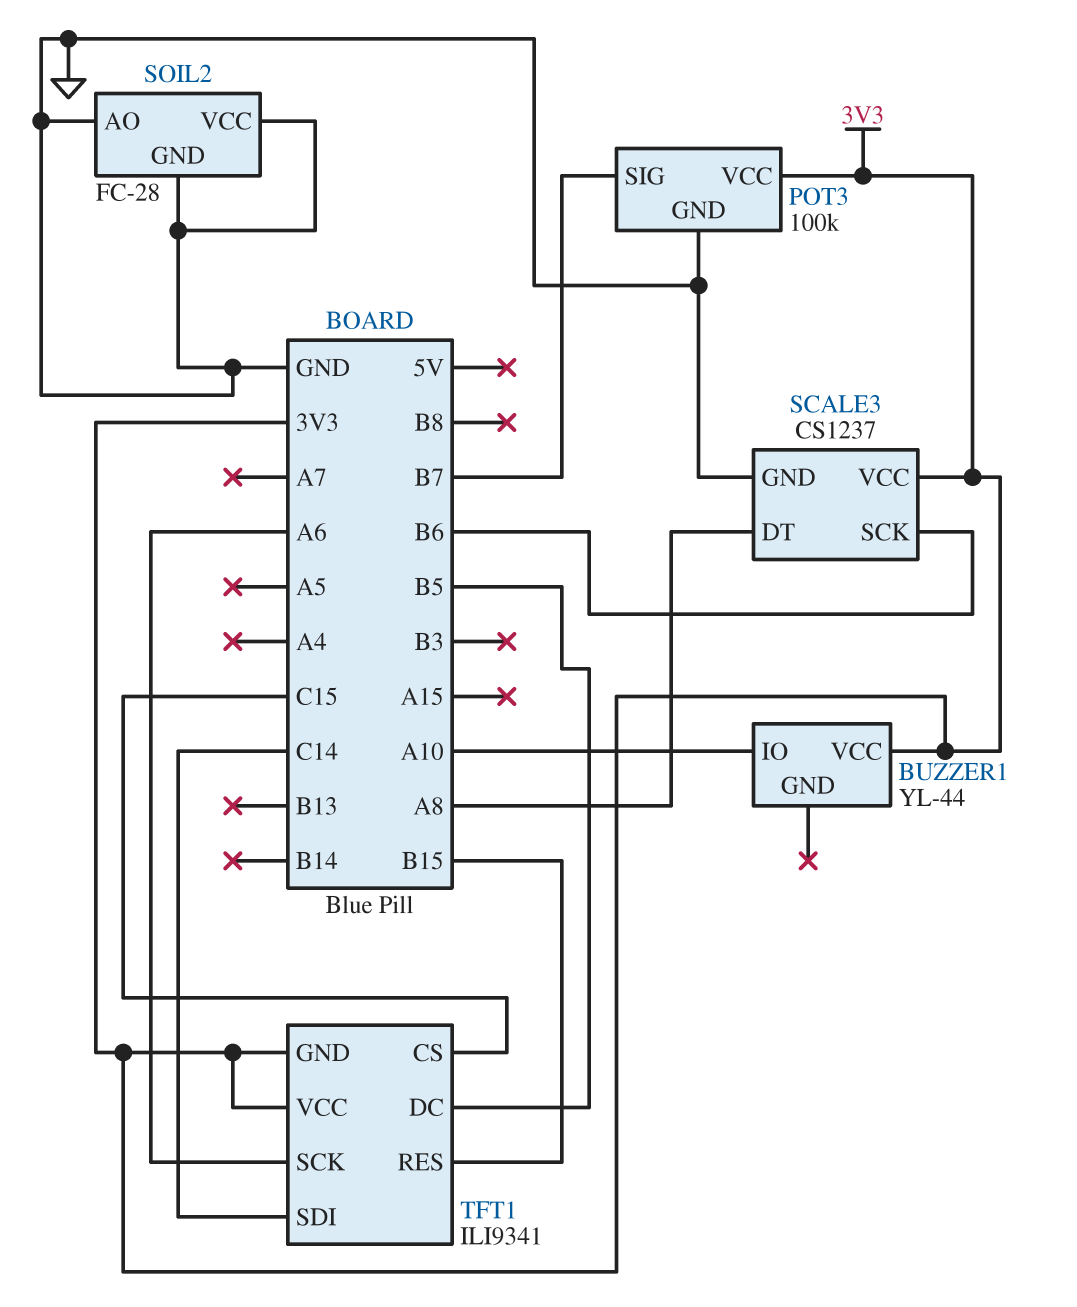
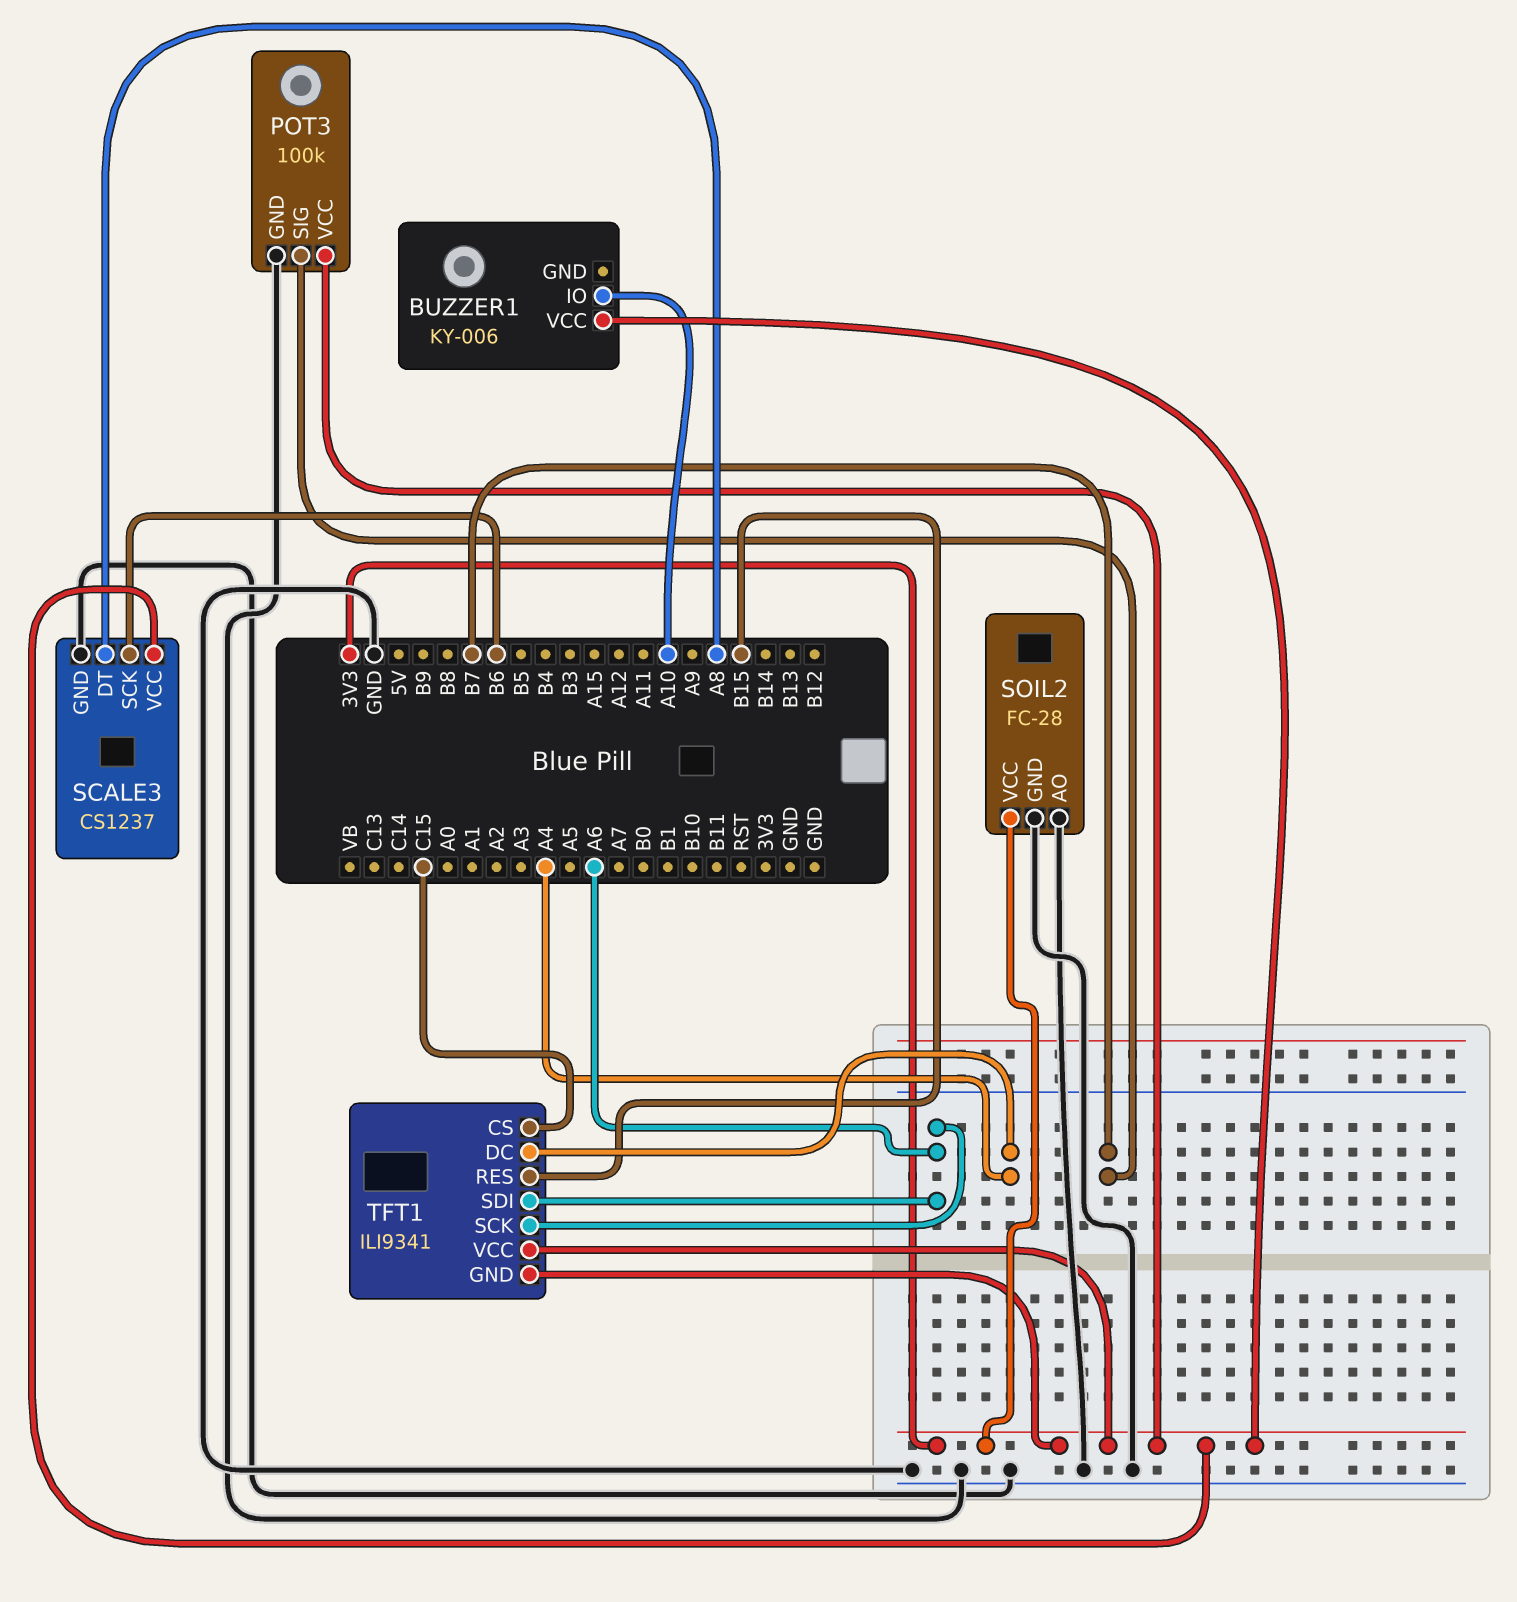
BUZZER1: YL-44 -> KY-006
SOIL2 pin VCC: GND -> 3V3
TFT1 pin DC: B5 -> A4
TFT1 pin SDI: C14 -> A6

